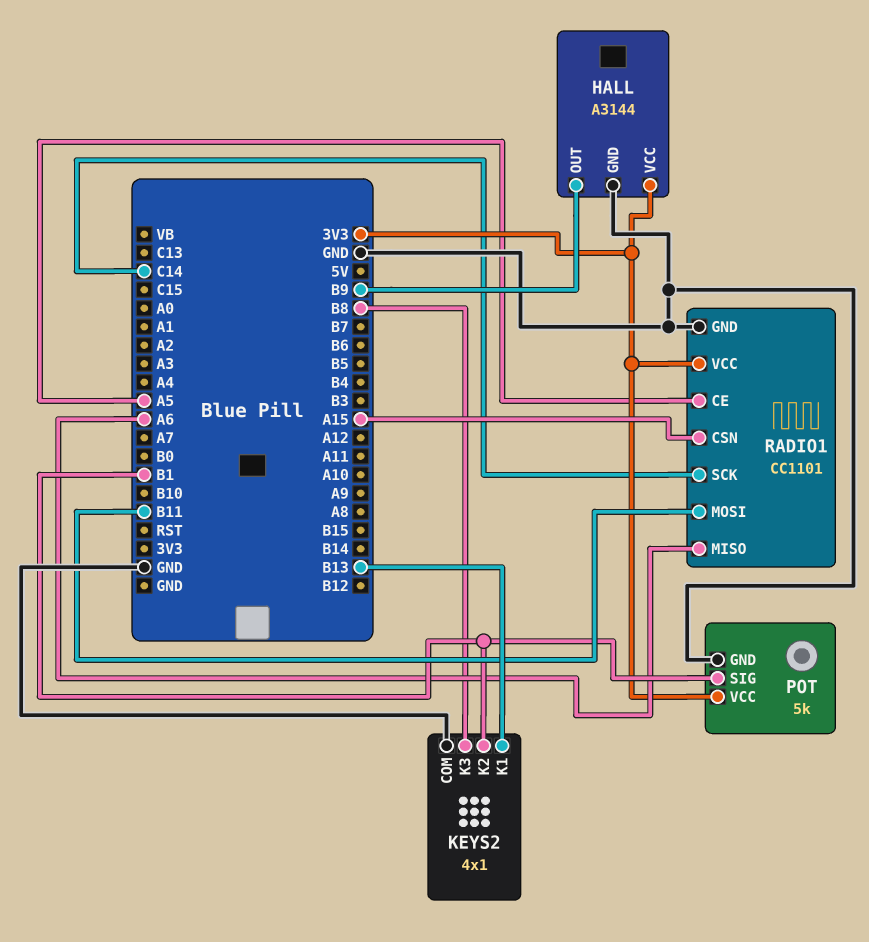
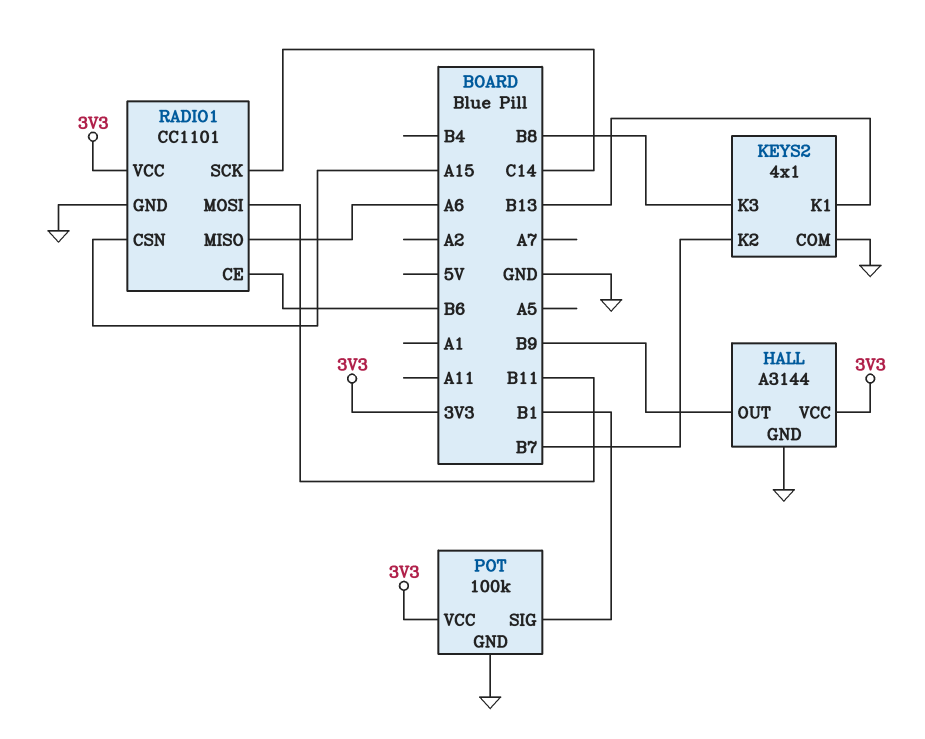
KEYS2 pin K2: B1 -> B7
POT: 5k -> 100k
RADIO1 pin CE: A5 -> B6

